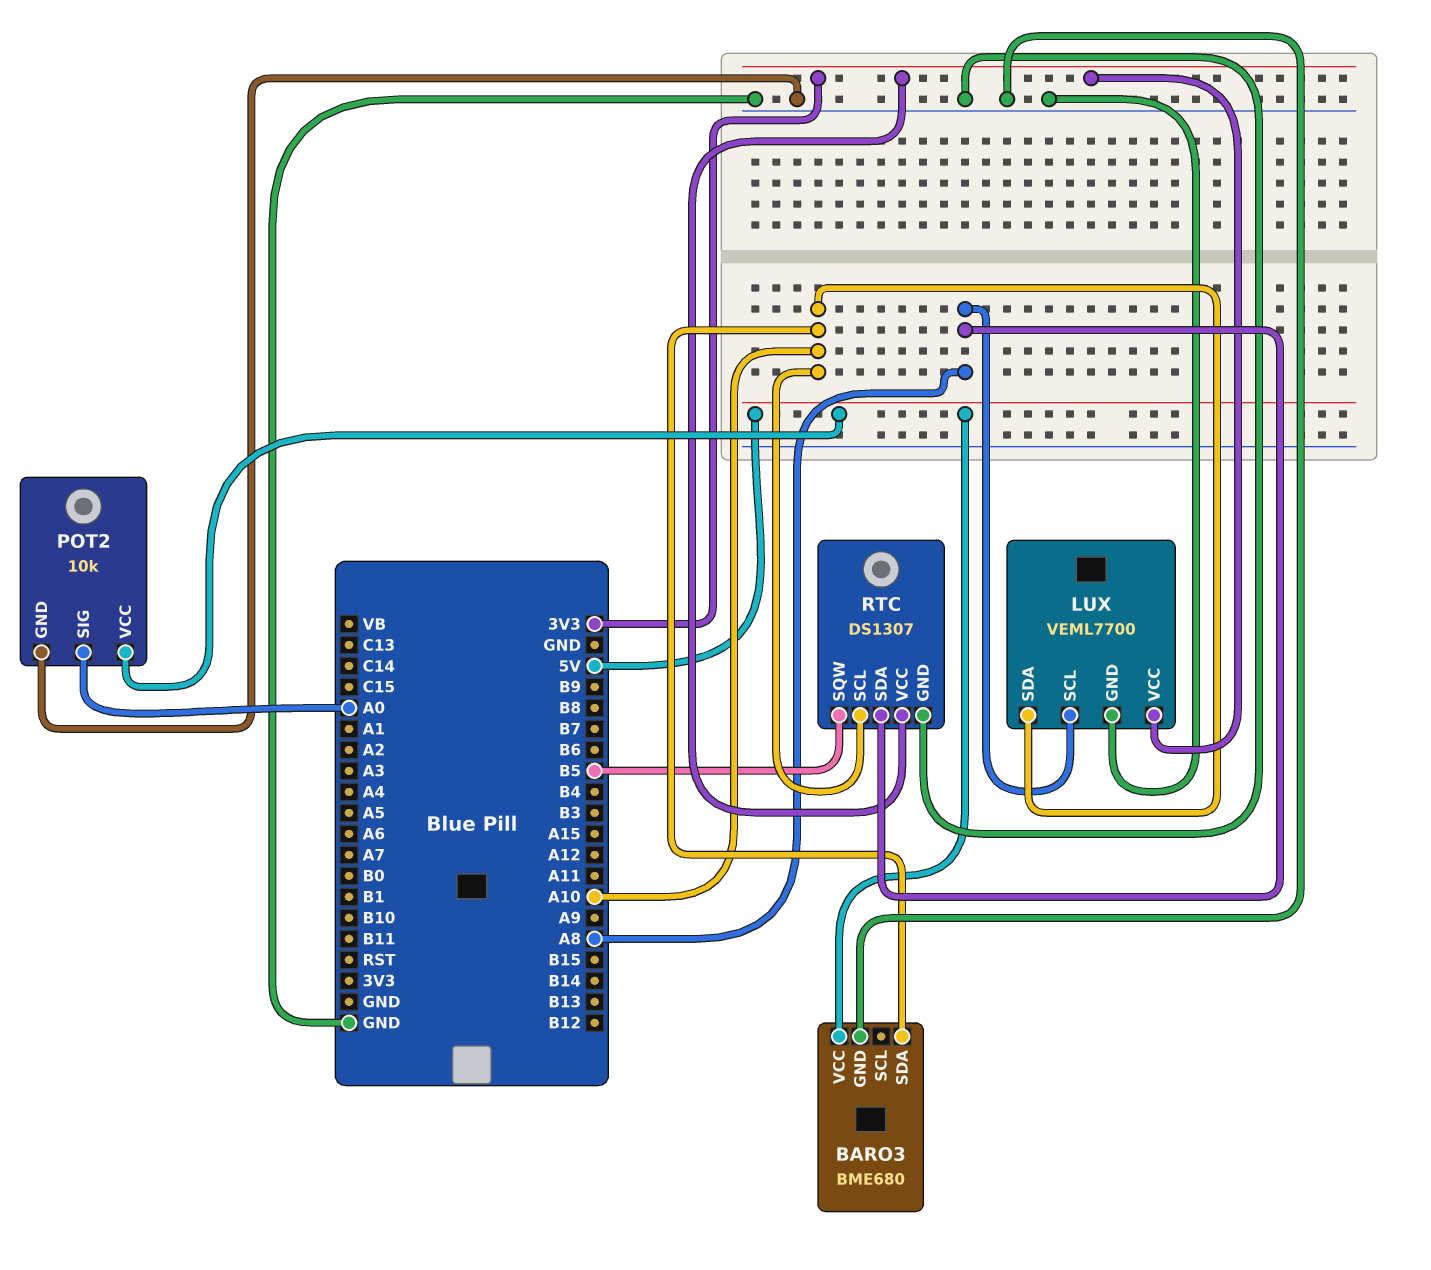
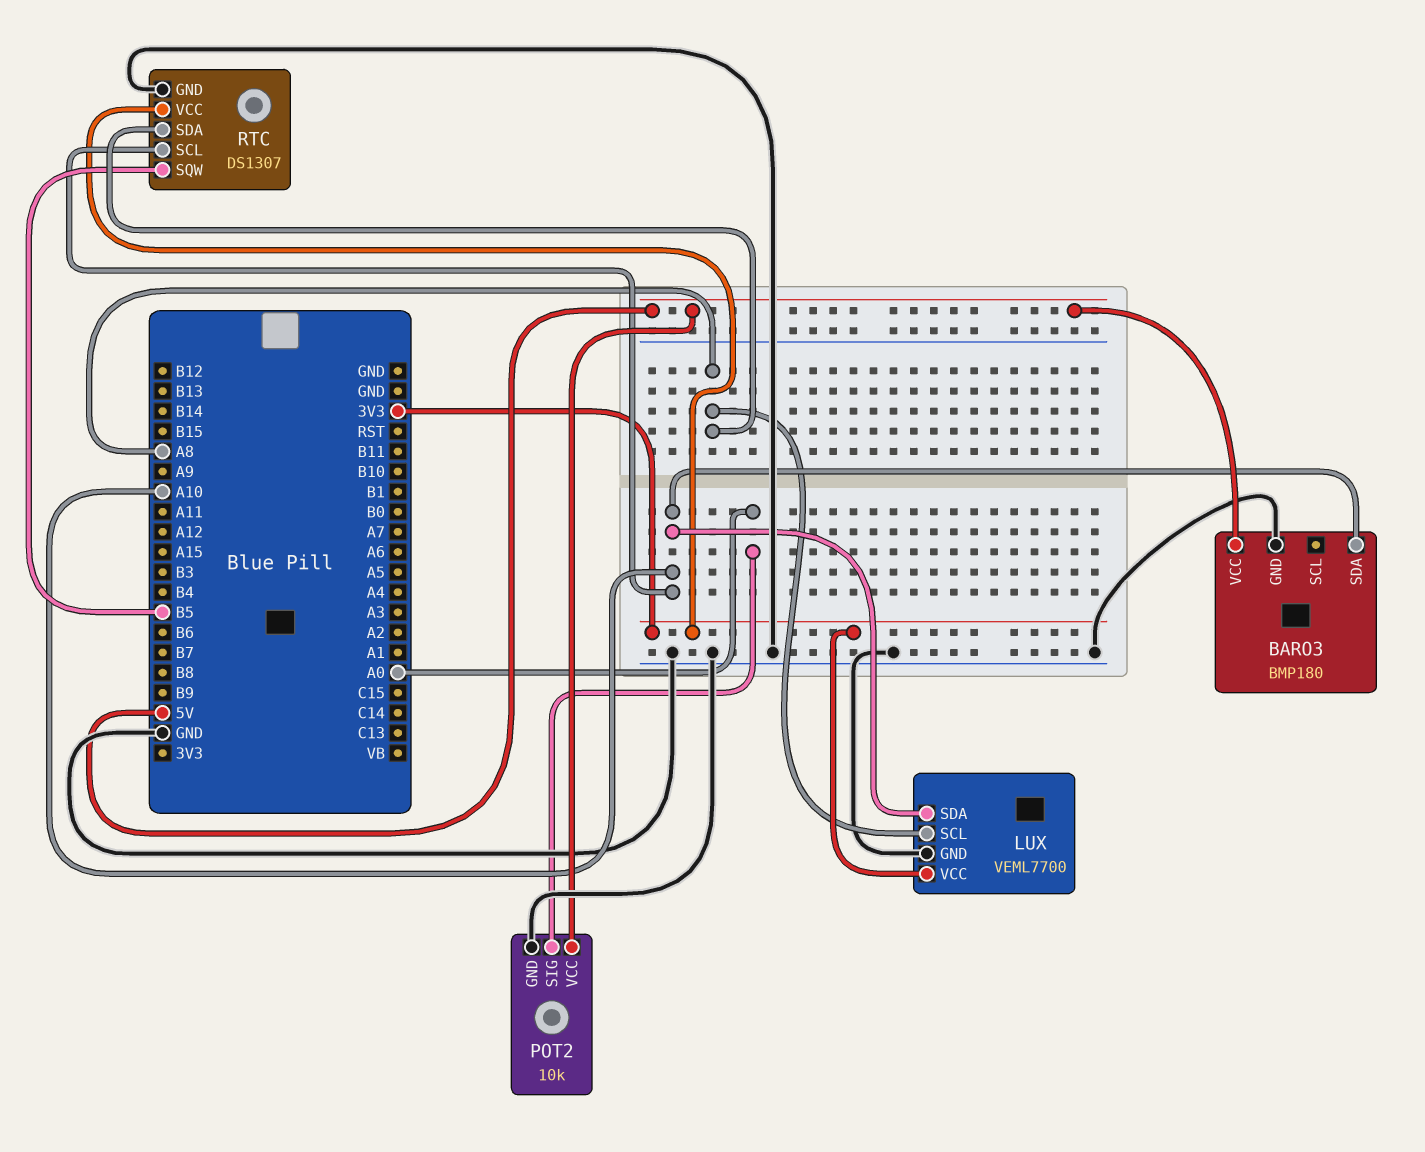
BARO3: BME680 -> BMP180

